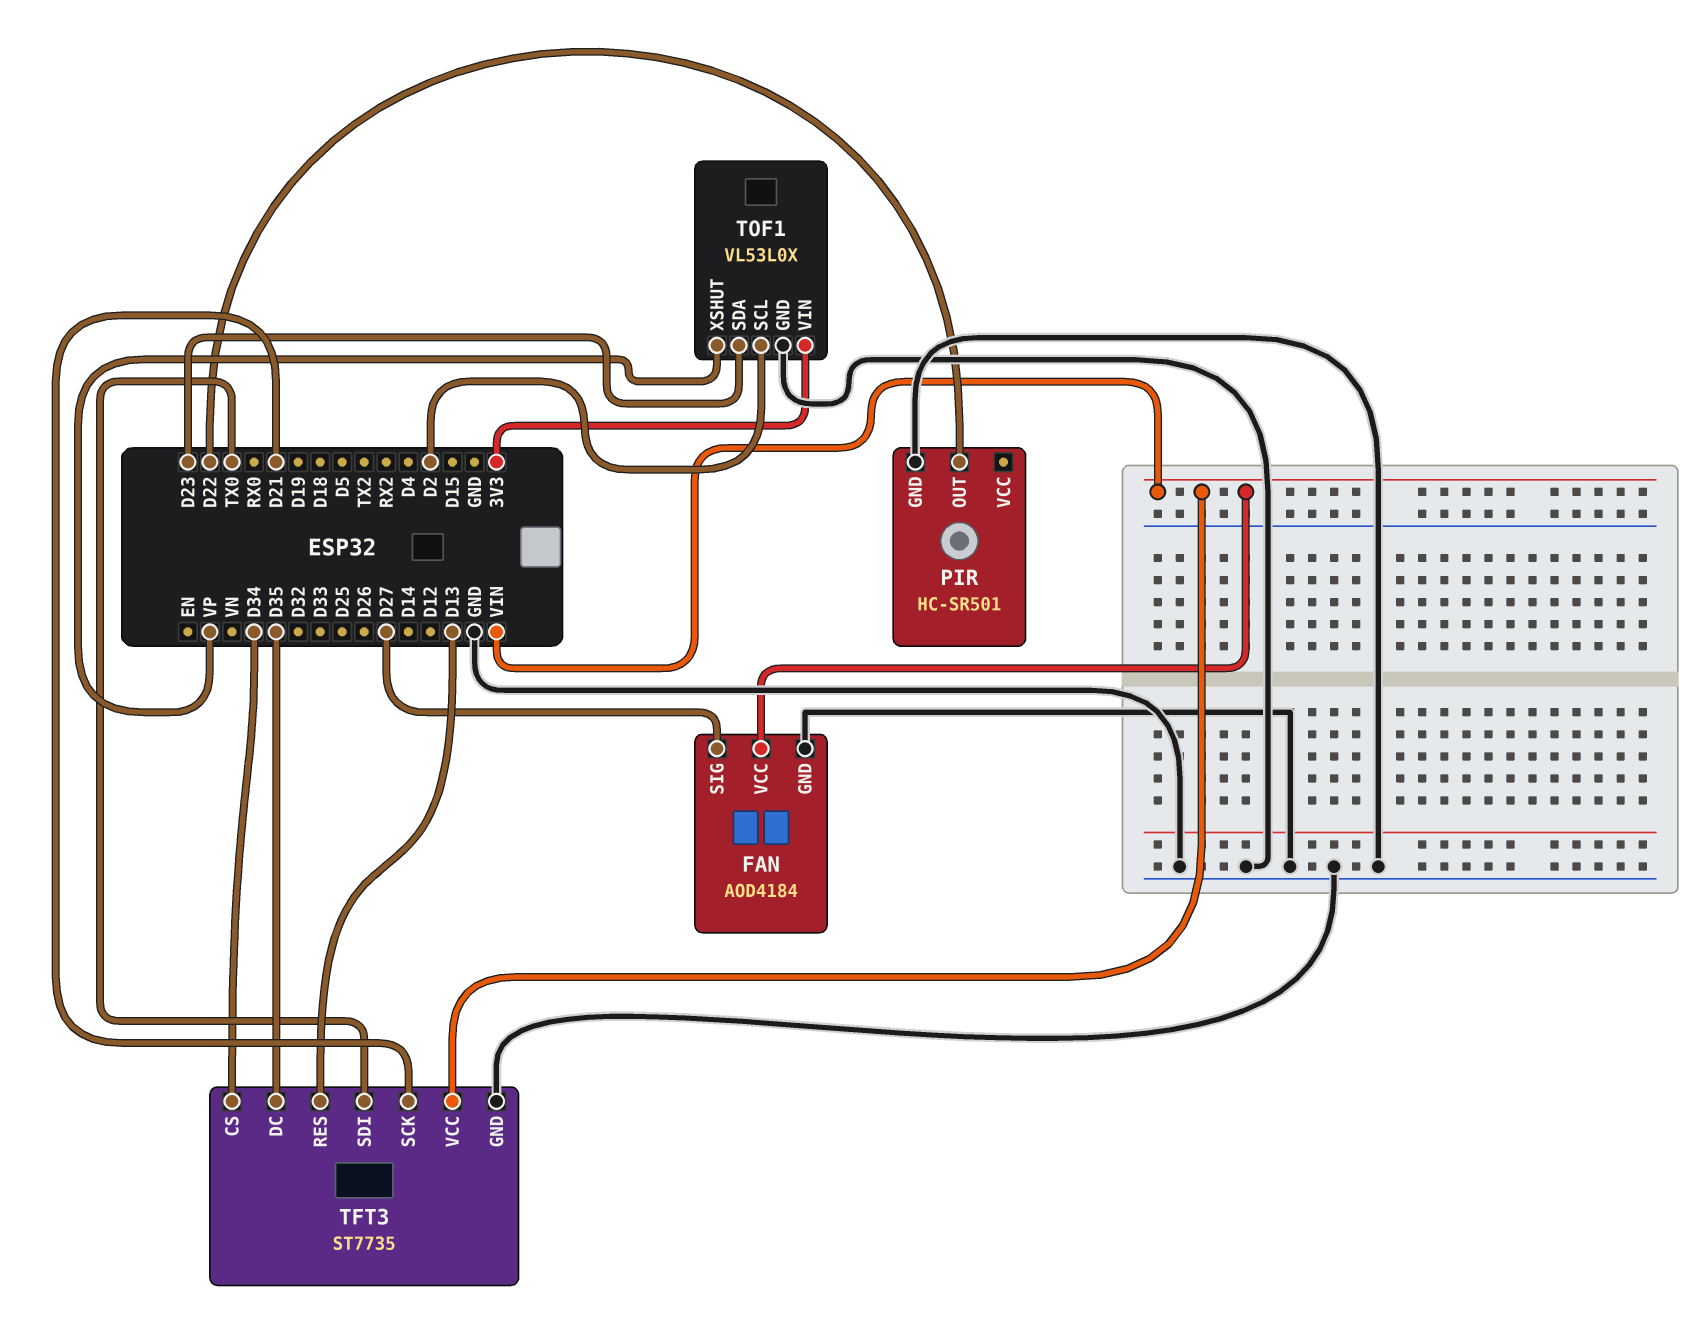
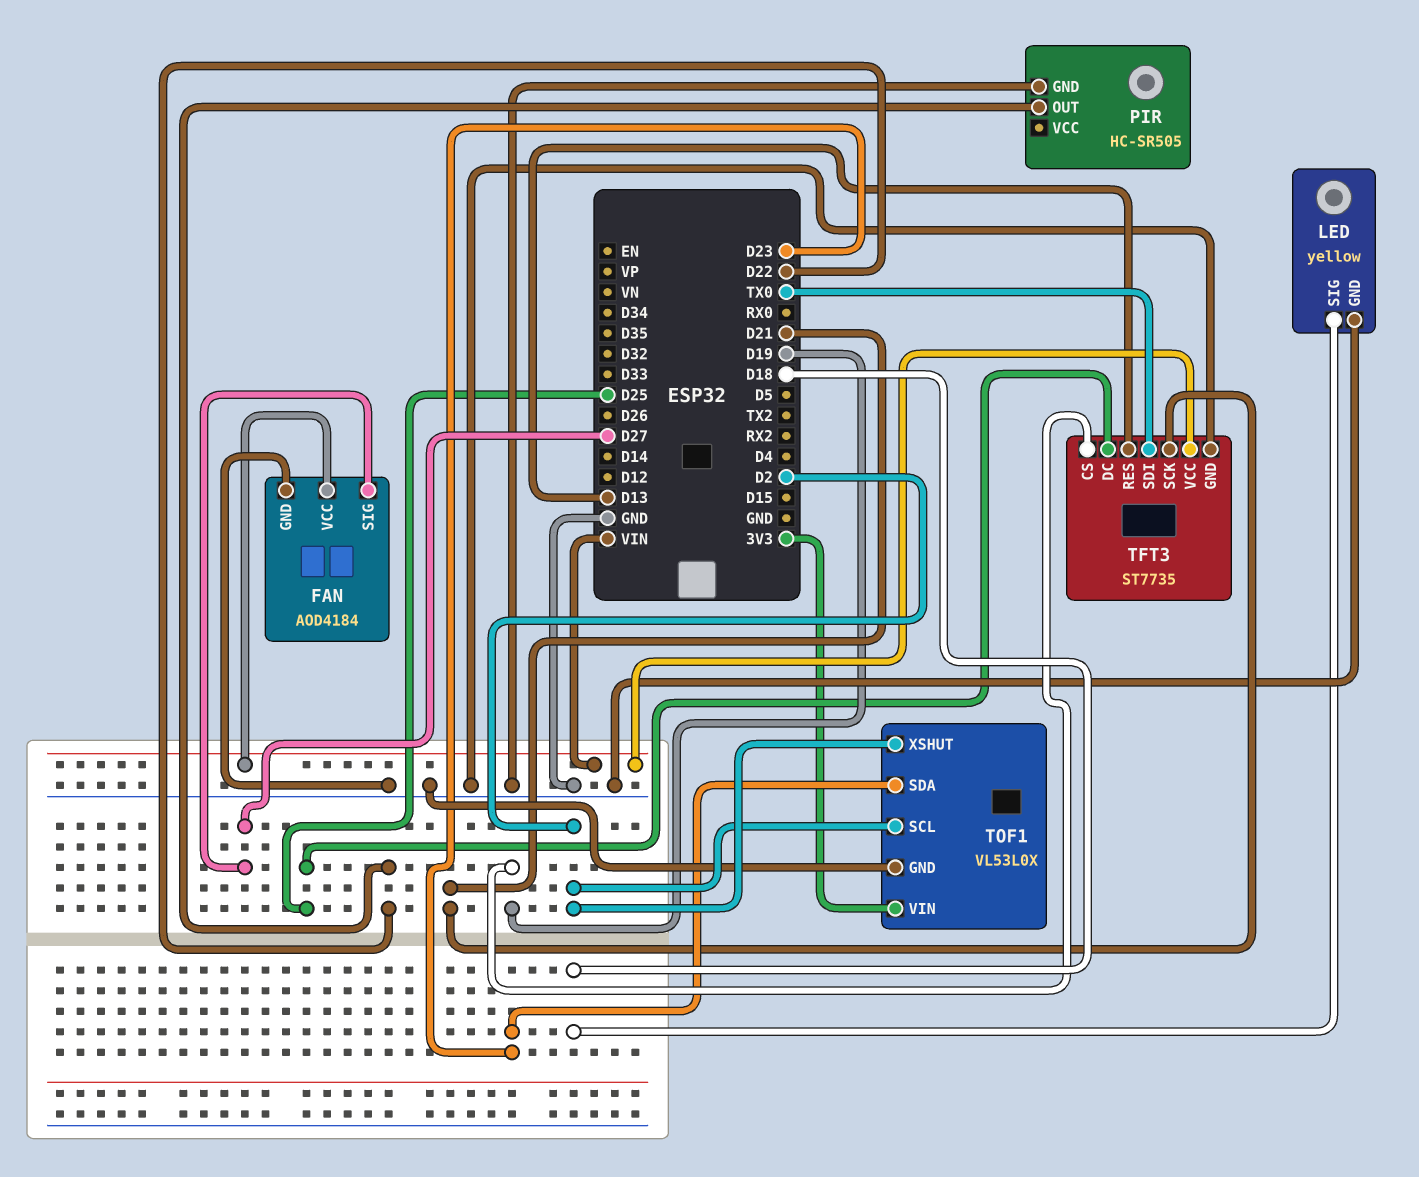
LED: none -> yellow
LED pin GND: none -> GND
LED pin SIG: none -> D18
PIR: HC-SR501 -> HC-SR505
TFT3 pin CS: D34 -> D19
TFT3 pin DC: D35 -> D25
TOF1 pin XSHUT: VP -> D2

